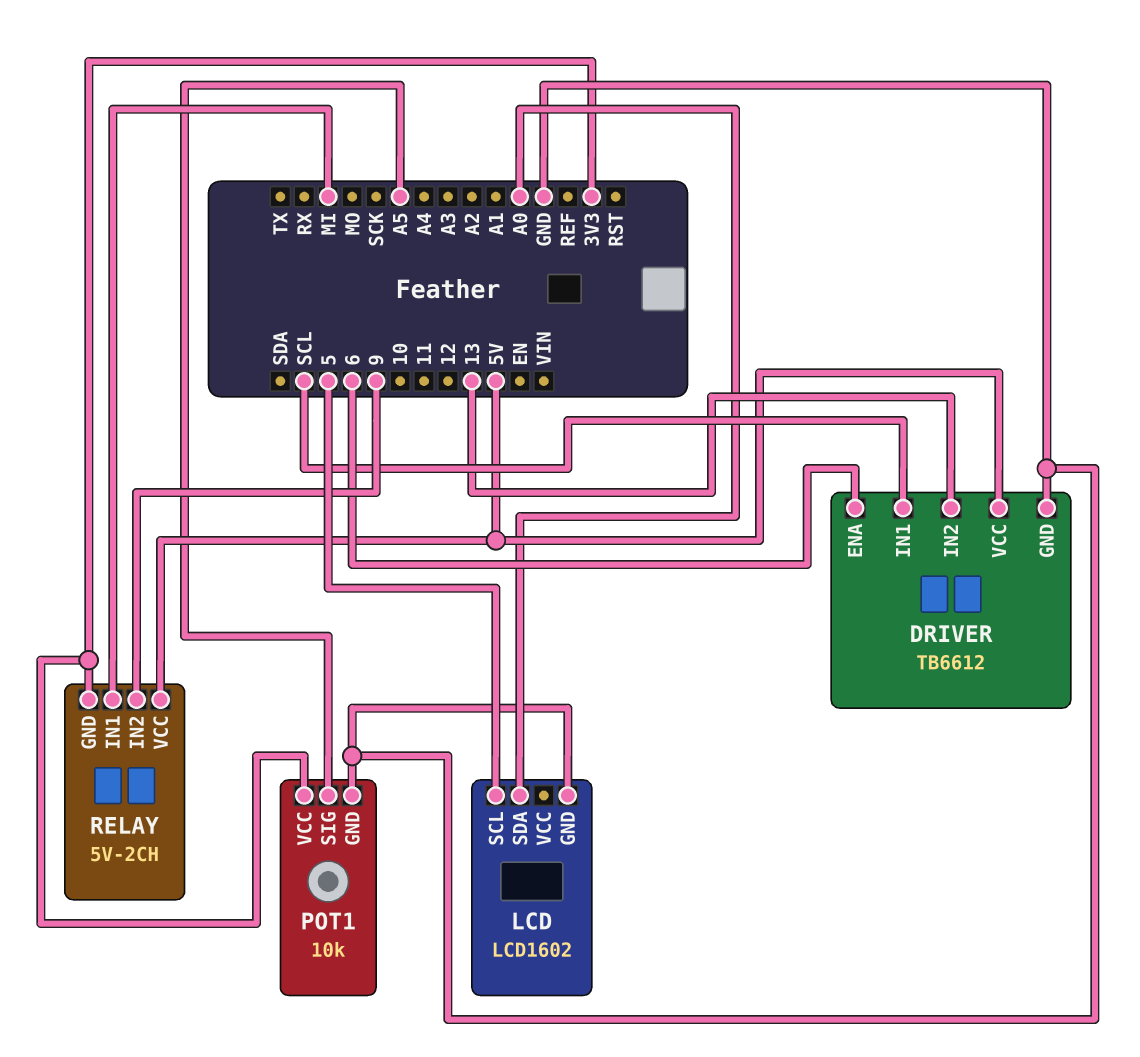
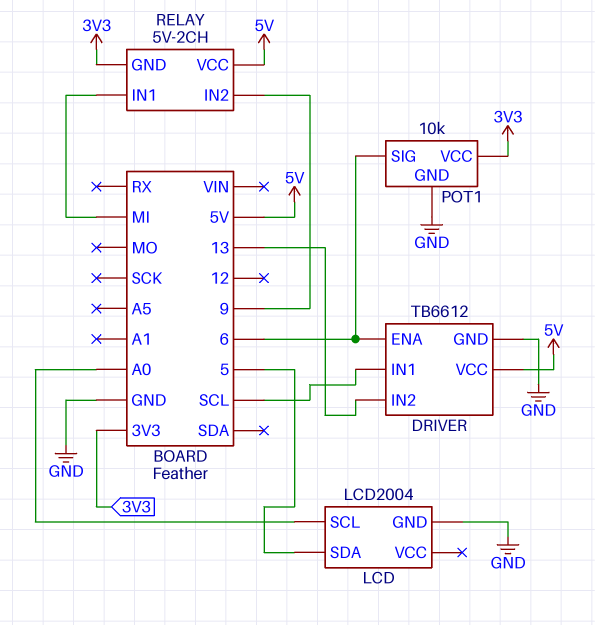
LCD: LCD1602 -> LCD2004
LCD pin SCL: 5 -> A0
LCD pin SDA: A0 -> 5
POT1 pin SIG: A5 -> 6

